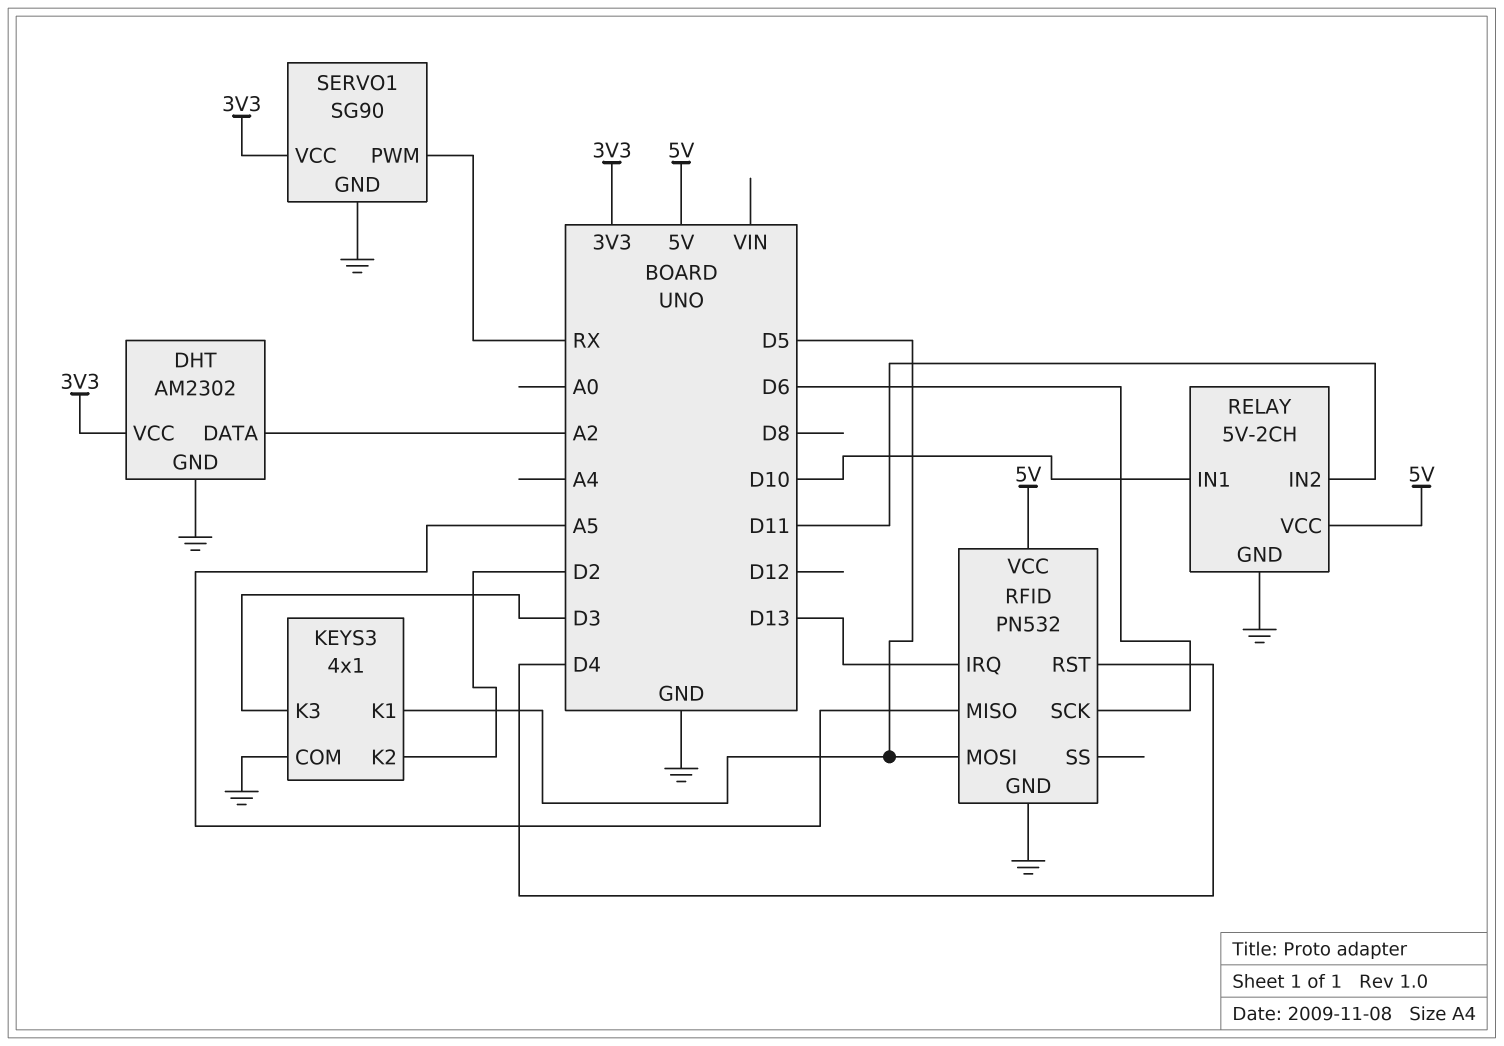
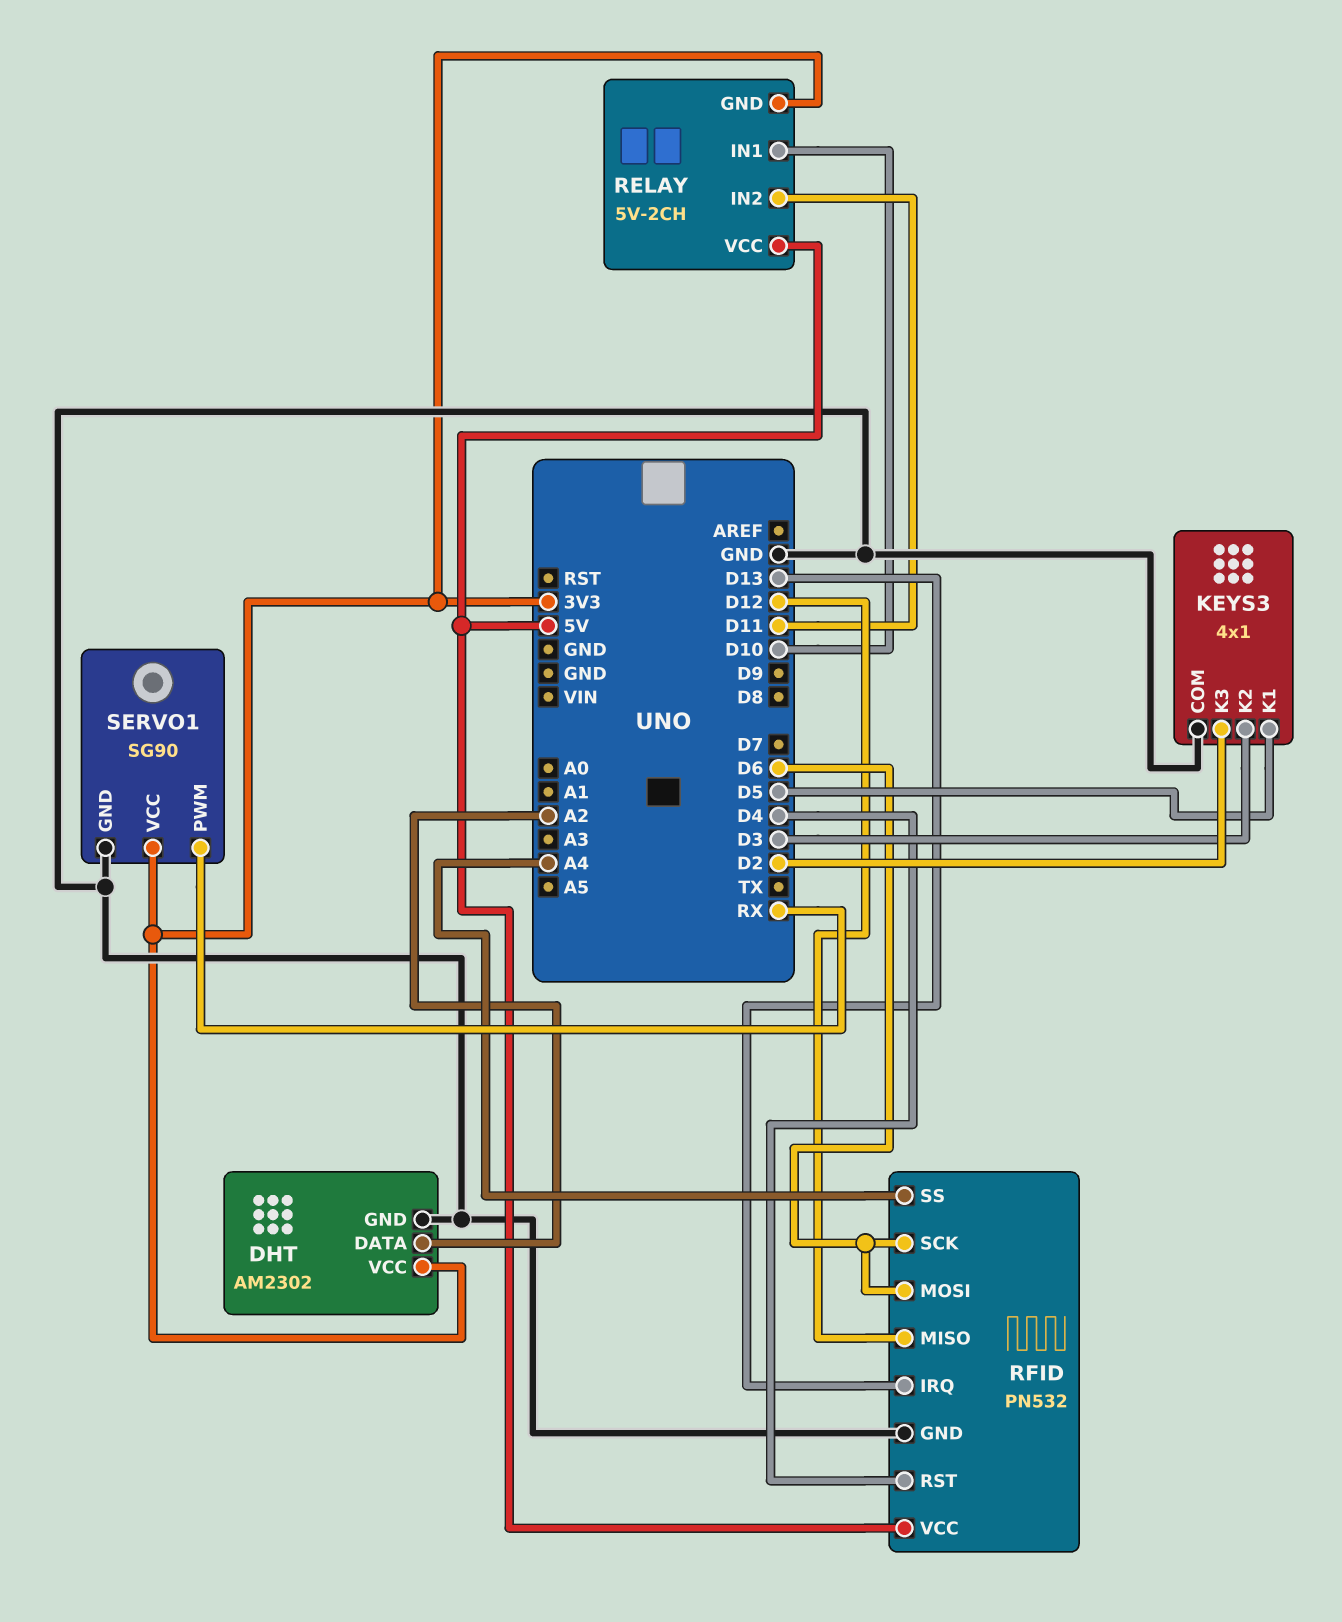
KEYS3 pin K2: D2 -> D3
KEYS3 pin K3: D3 -> D2
RELAY pin GND: GND -> 3V3
RFID pin MISO: A5 -> D12
RFID pin MOSI: D5 -> D6
RFID pin SS: none -> A4

